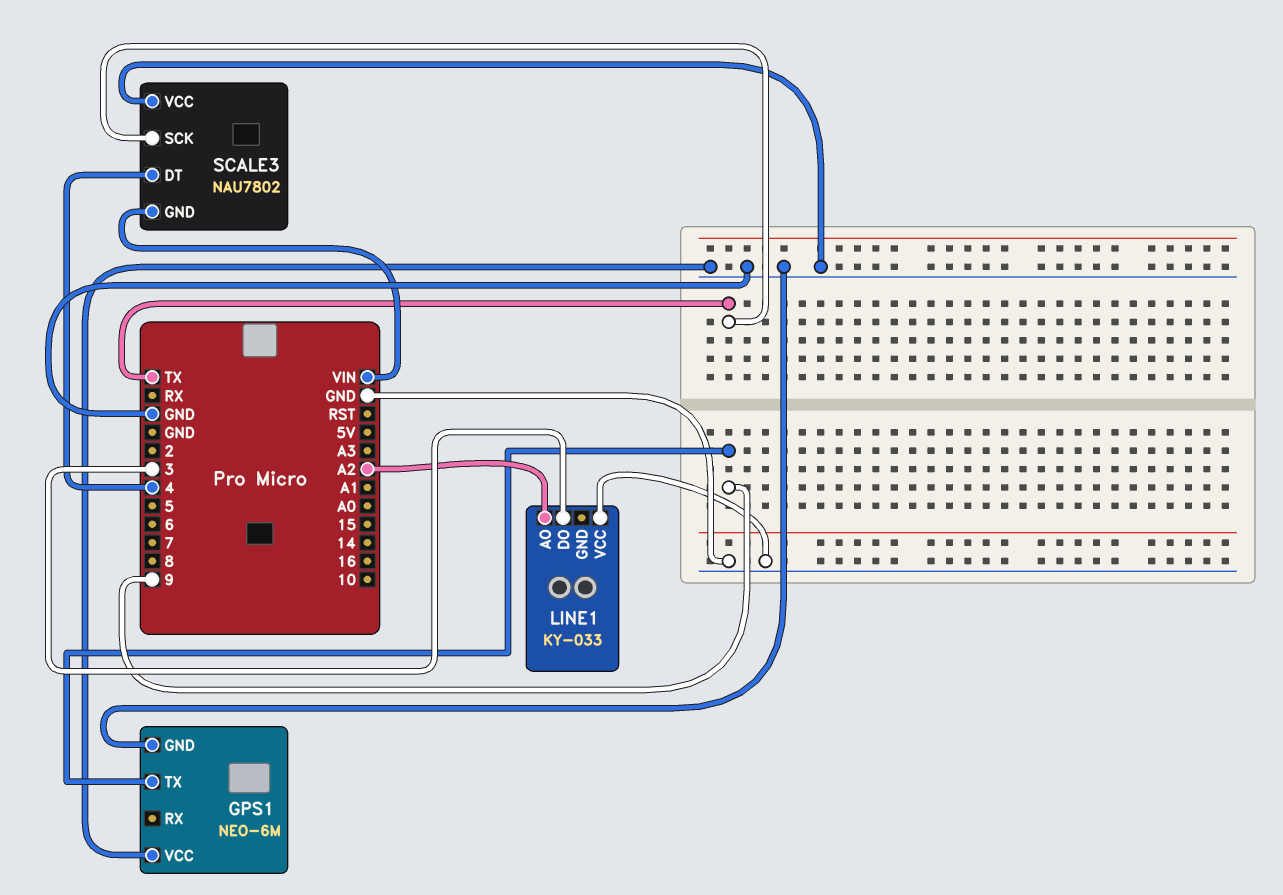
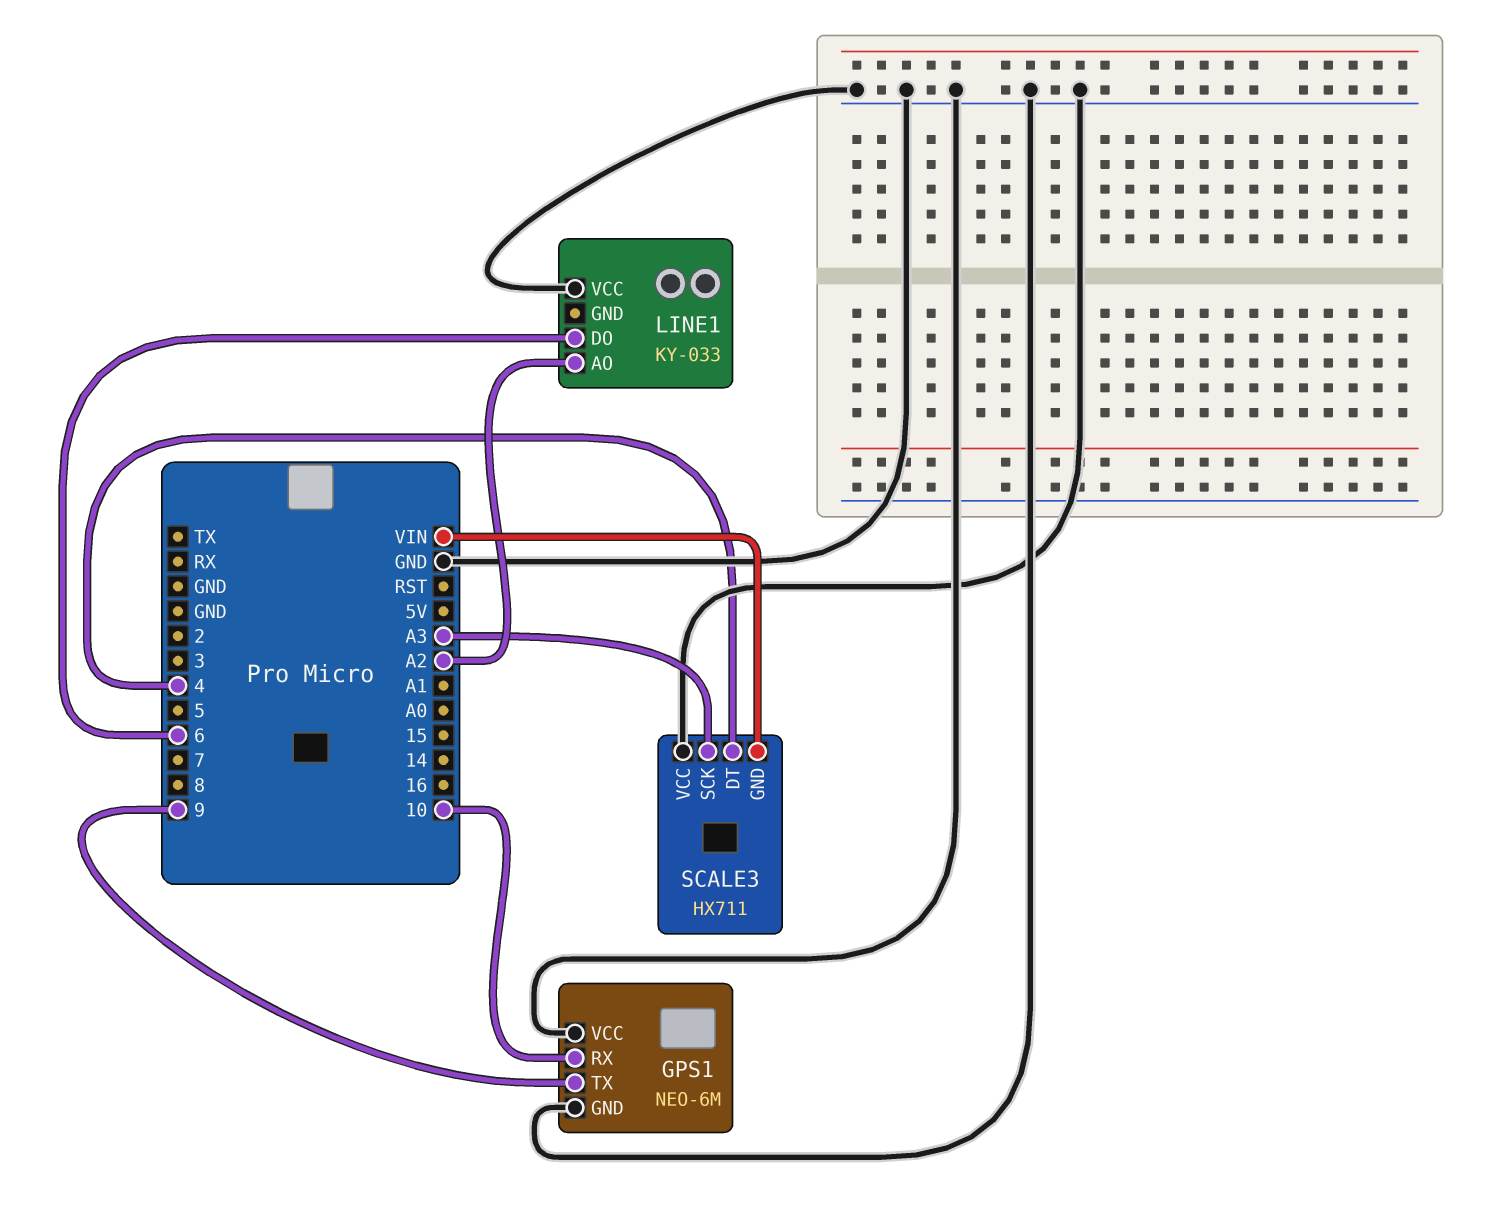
GPS1 pin RX: none -> 10
LINE1 pin DO: 3 -> 6
SCALE3: NAU7802 -> HX711
SCALE3 pin SCK: TX -> A3

